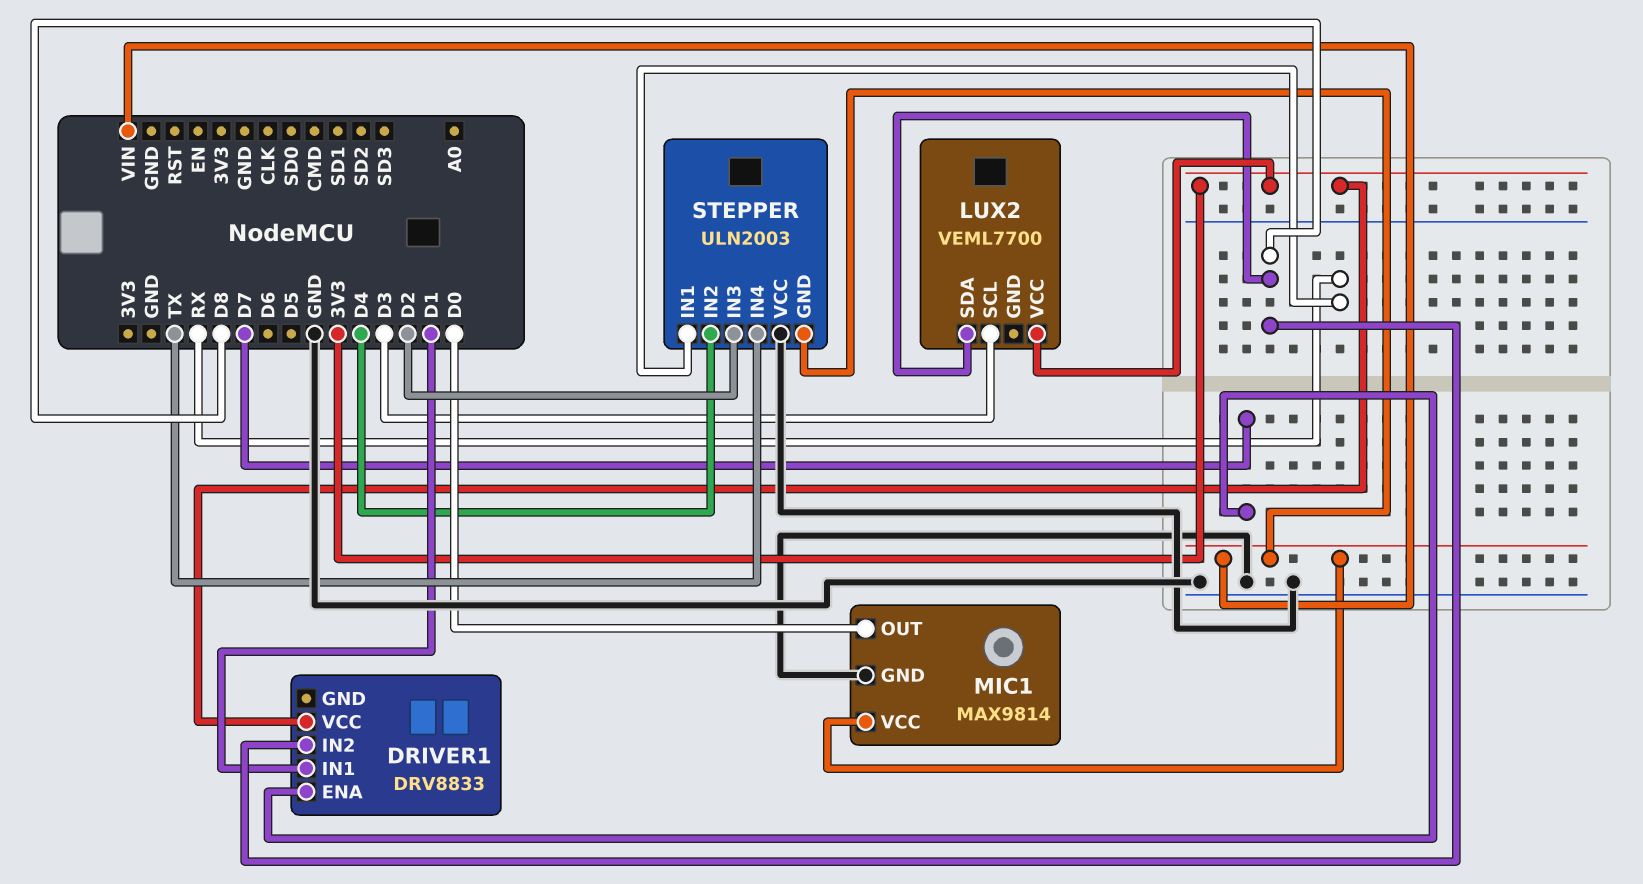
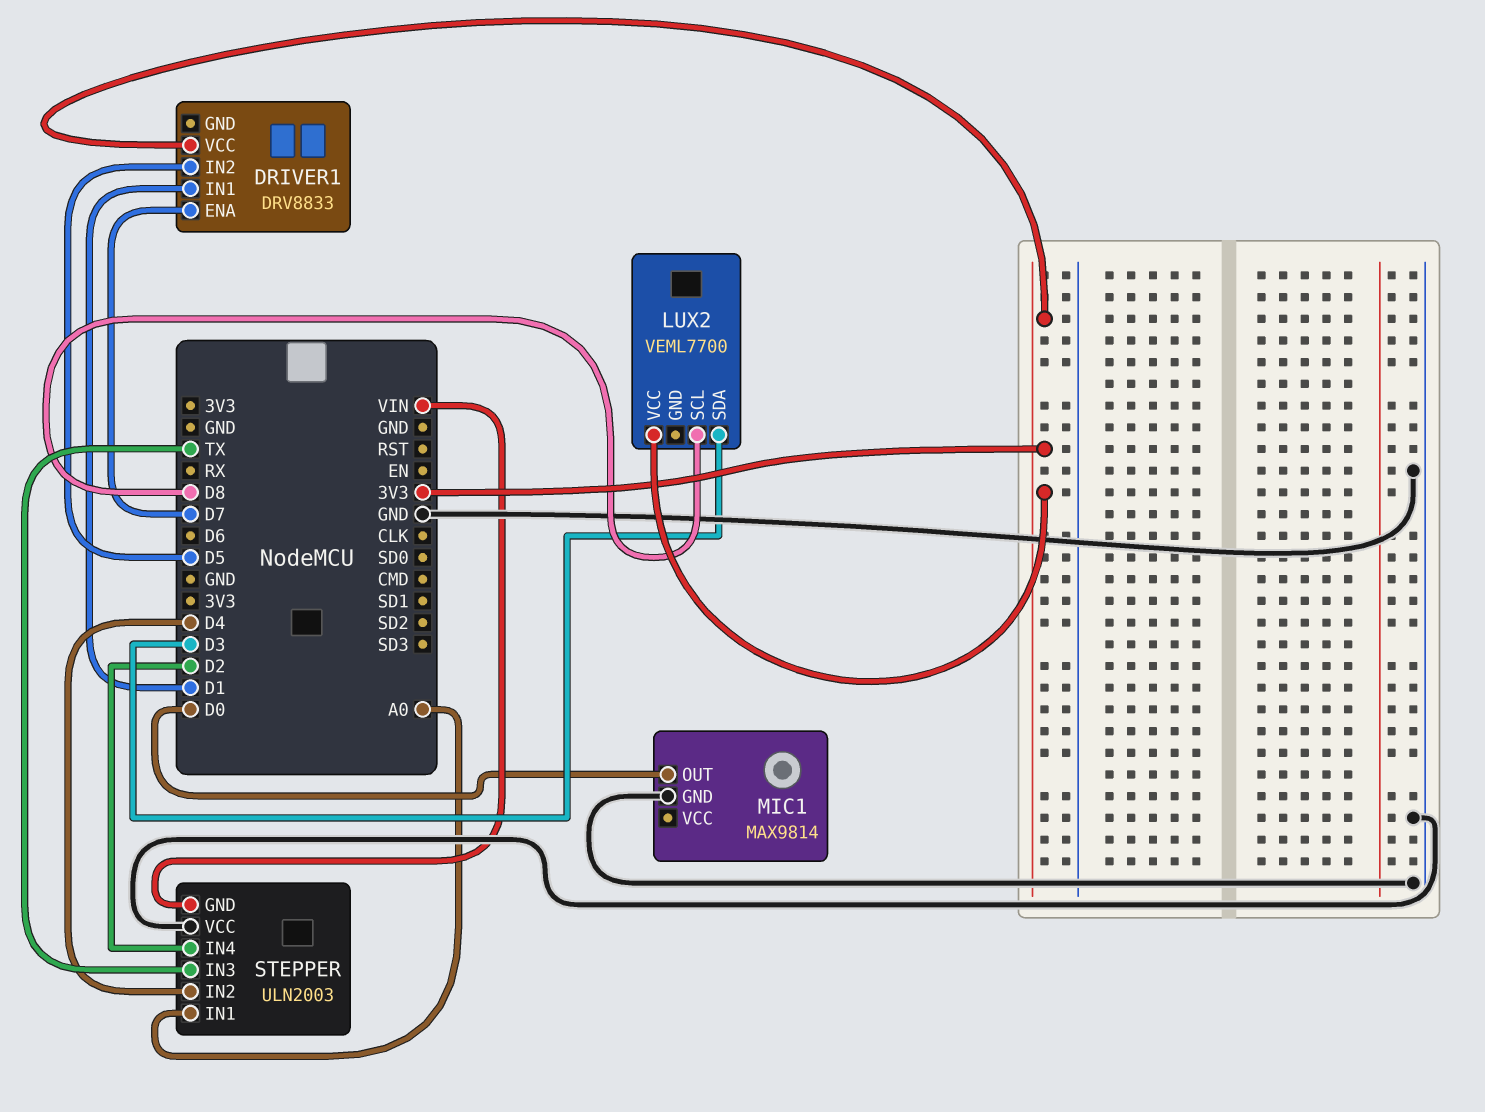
DRIVER1 pin IN2: D8 -> D5
LUX2 pin SCL: D3 -> D8
LUX2 pin SDA: D8 -> D3
MIC1 pin VCC: VIN -> none
STEPPER pin IN1: RX -> A0
STEPPER pin IN3: D2 -> TX
STEPPER pin IN4: TX -> D2

